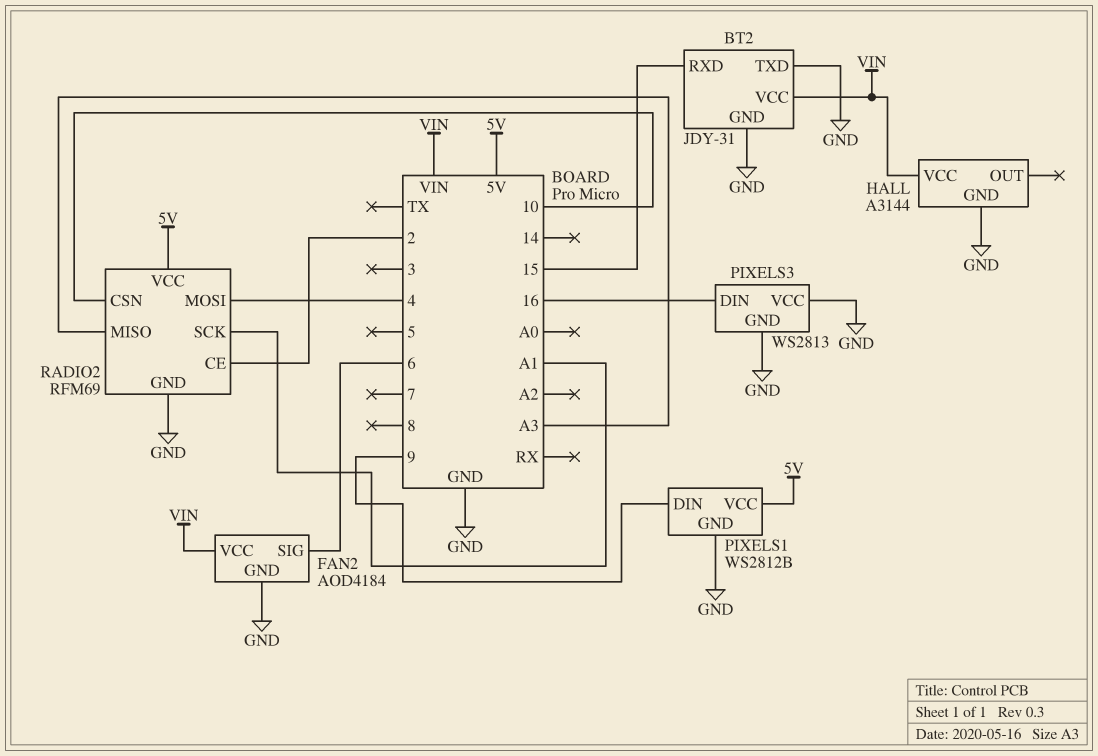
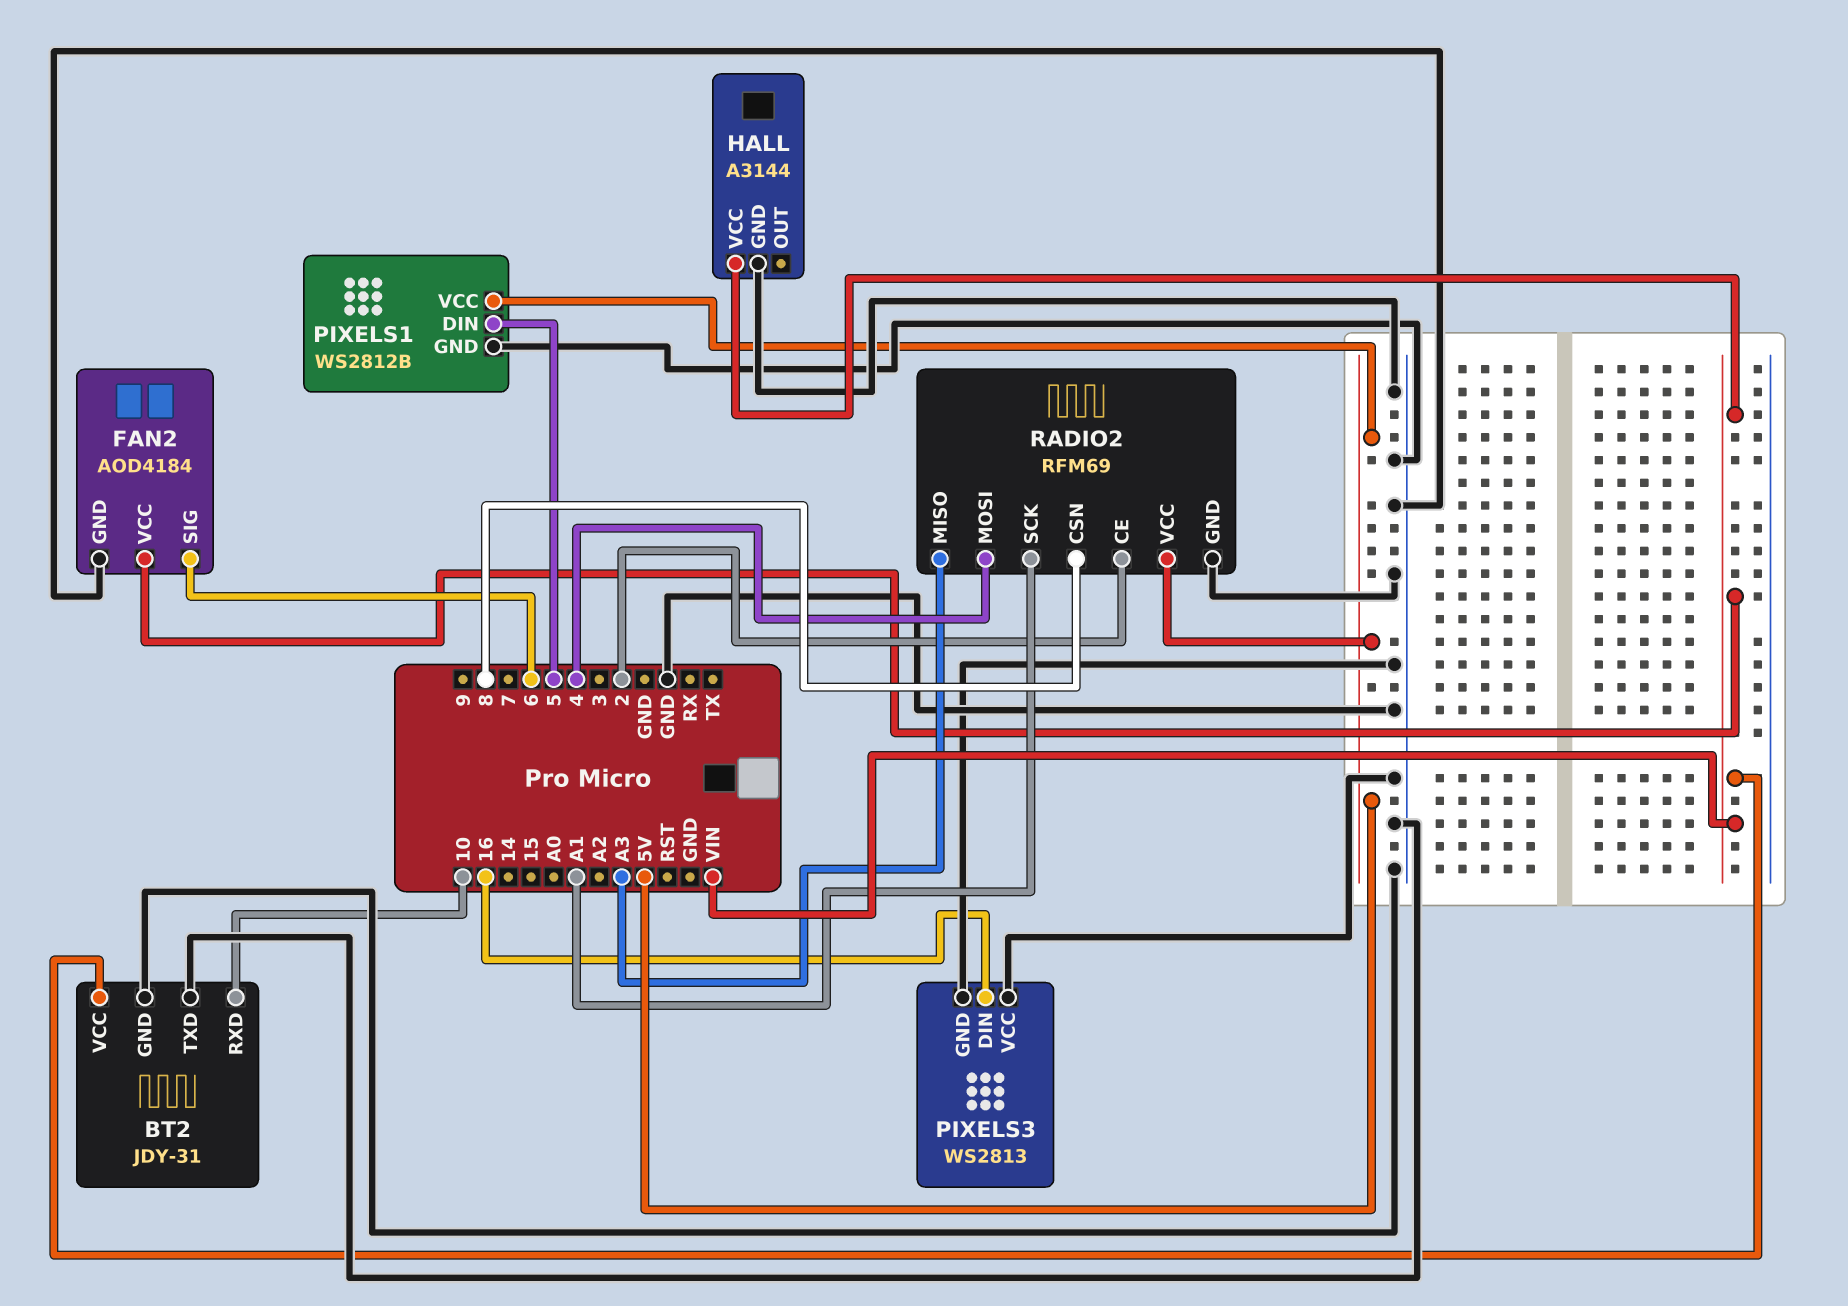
BT2 pin RXD: 15 -> 10
PIXELS1 pin DIN: 9 -> 5
RADIO2 pin CSN: 10 -> 8

